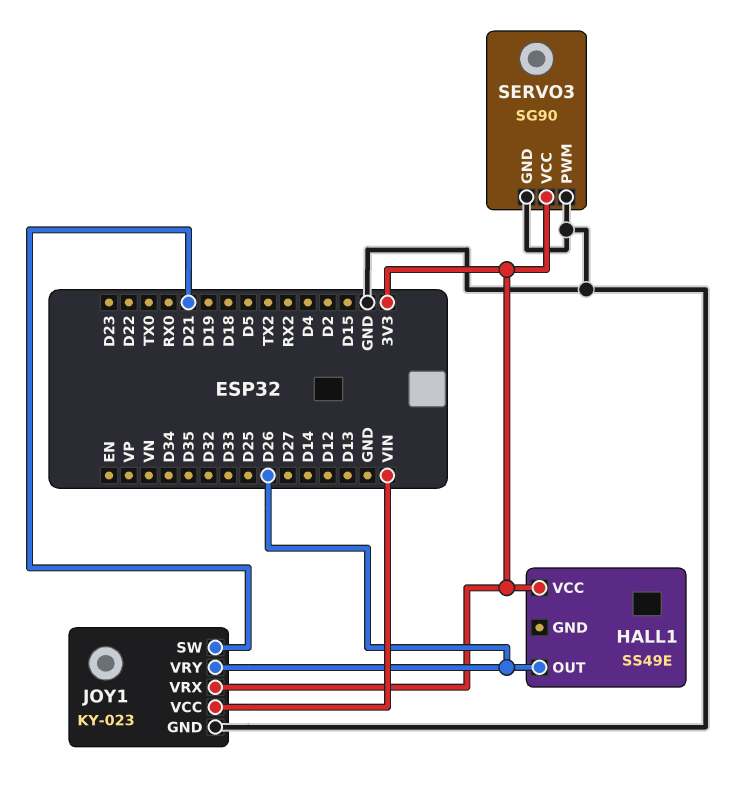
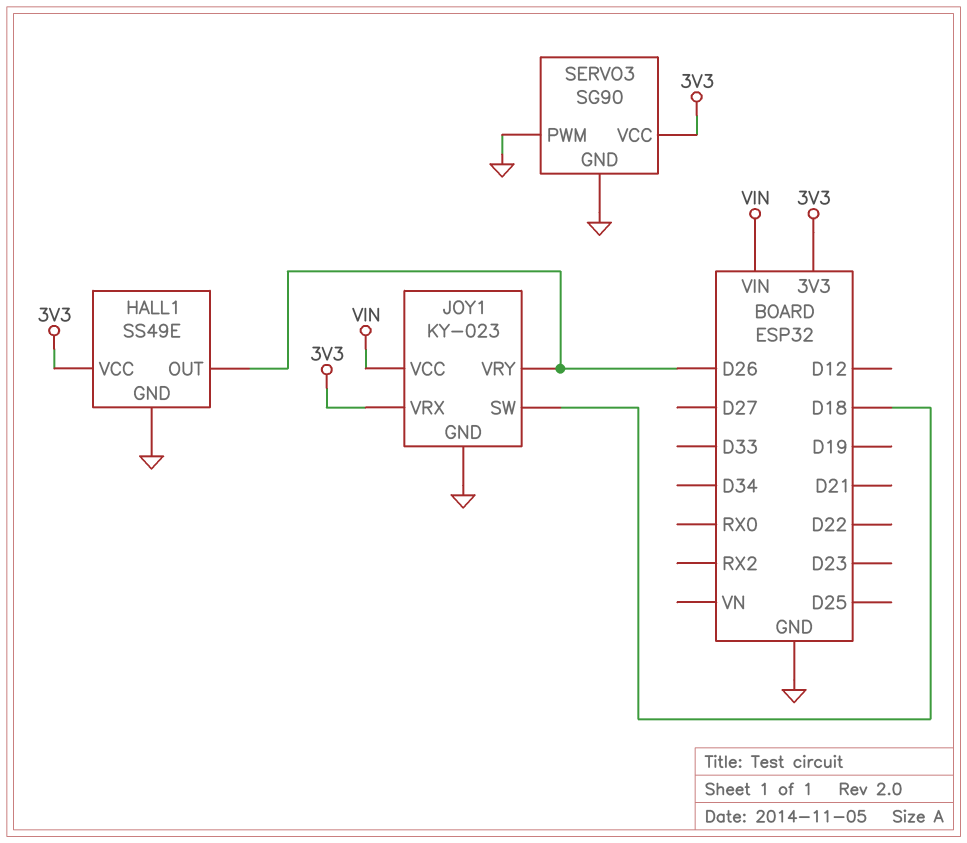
HALL1 pin GND: none -> GND
JOY1 pin SW: D21 -> D18

